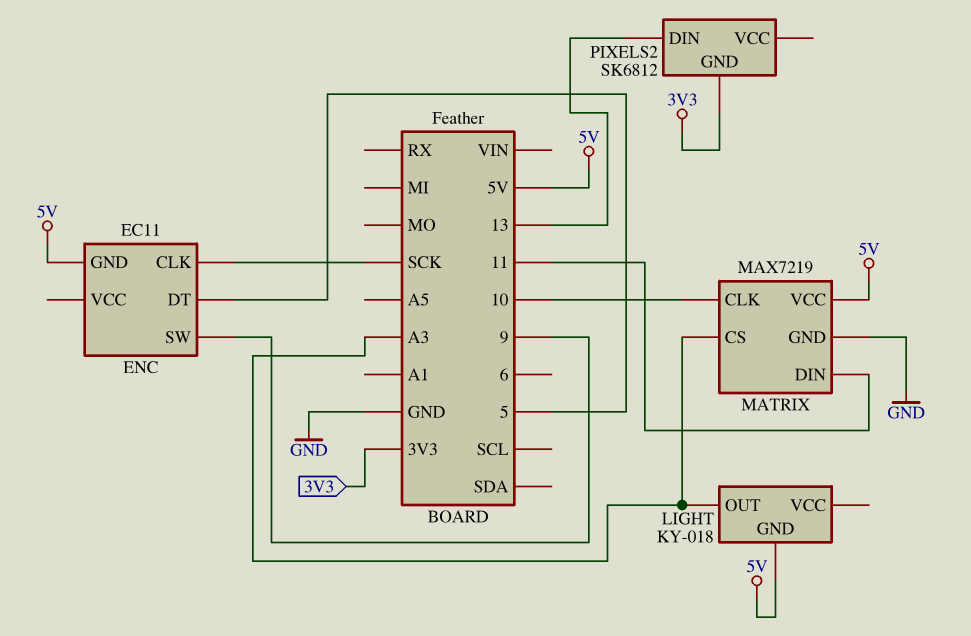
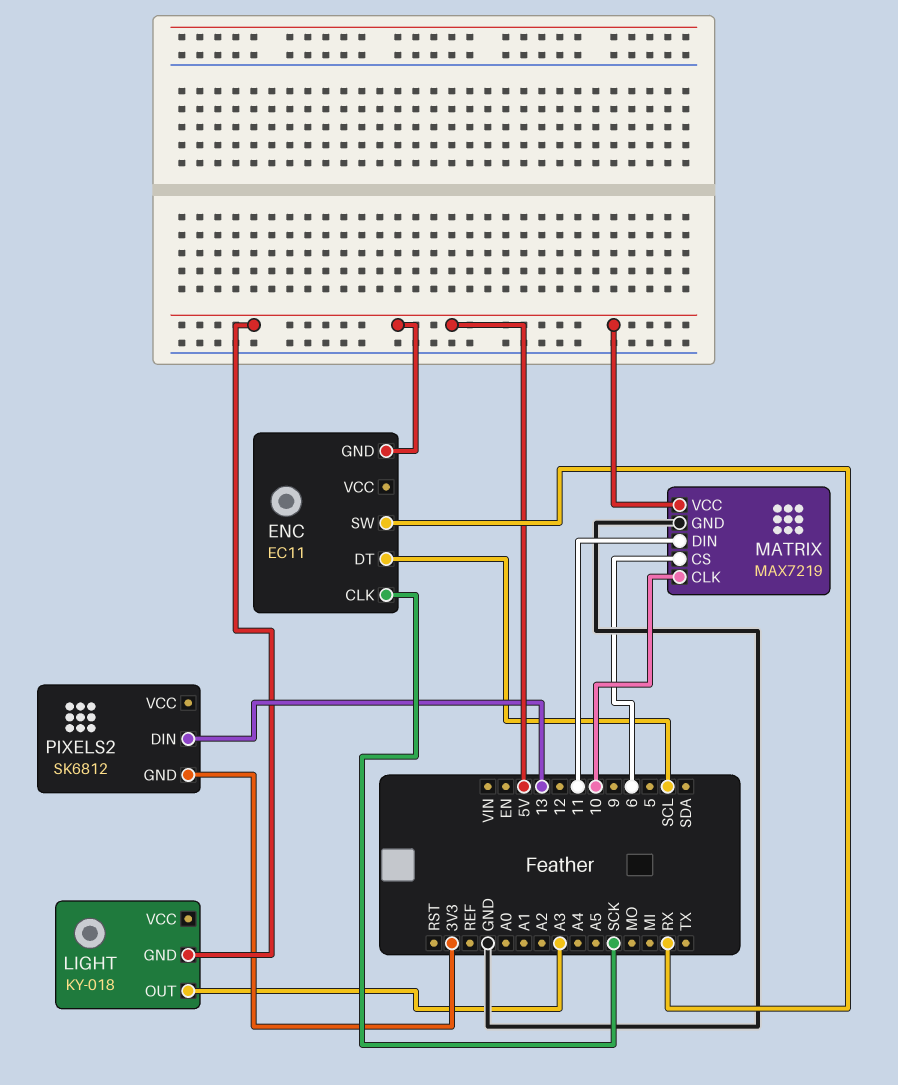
ENC pin DT: 5 -> SCL
ENC pin SW: 9 -> RX
MATRIX pin CS: A3 -> 6

